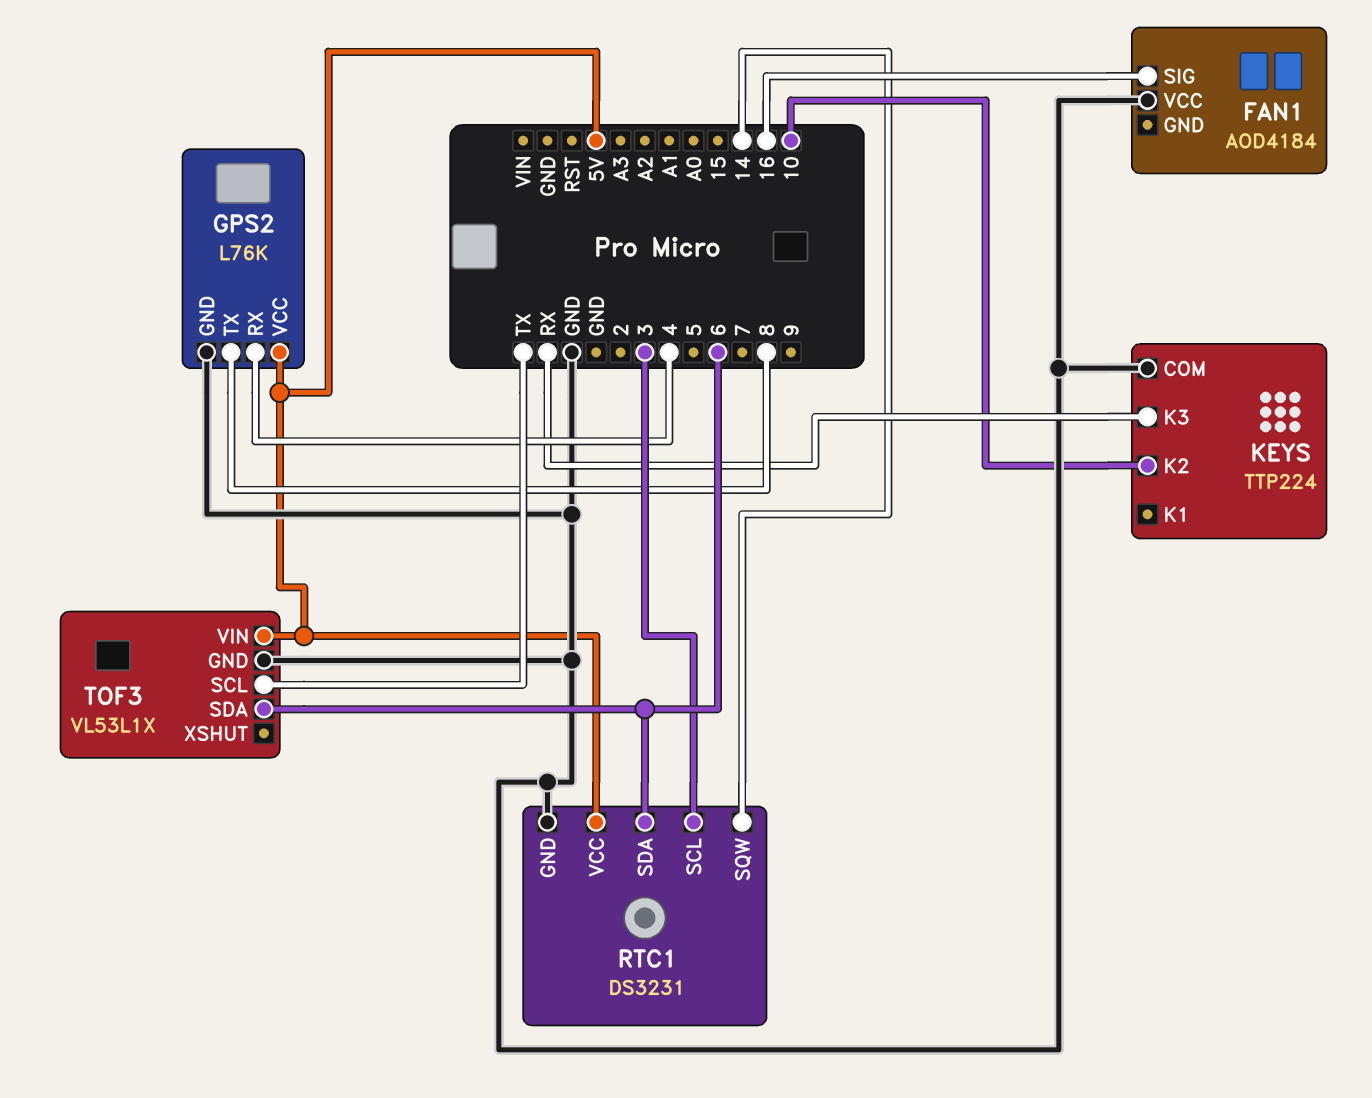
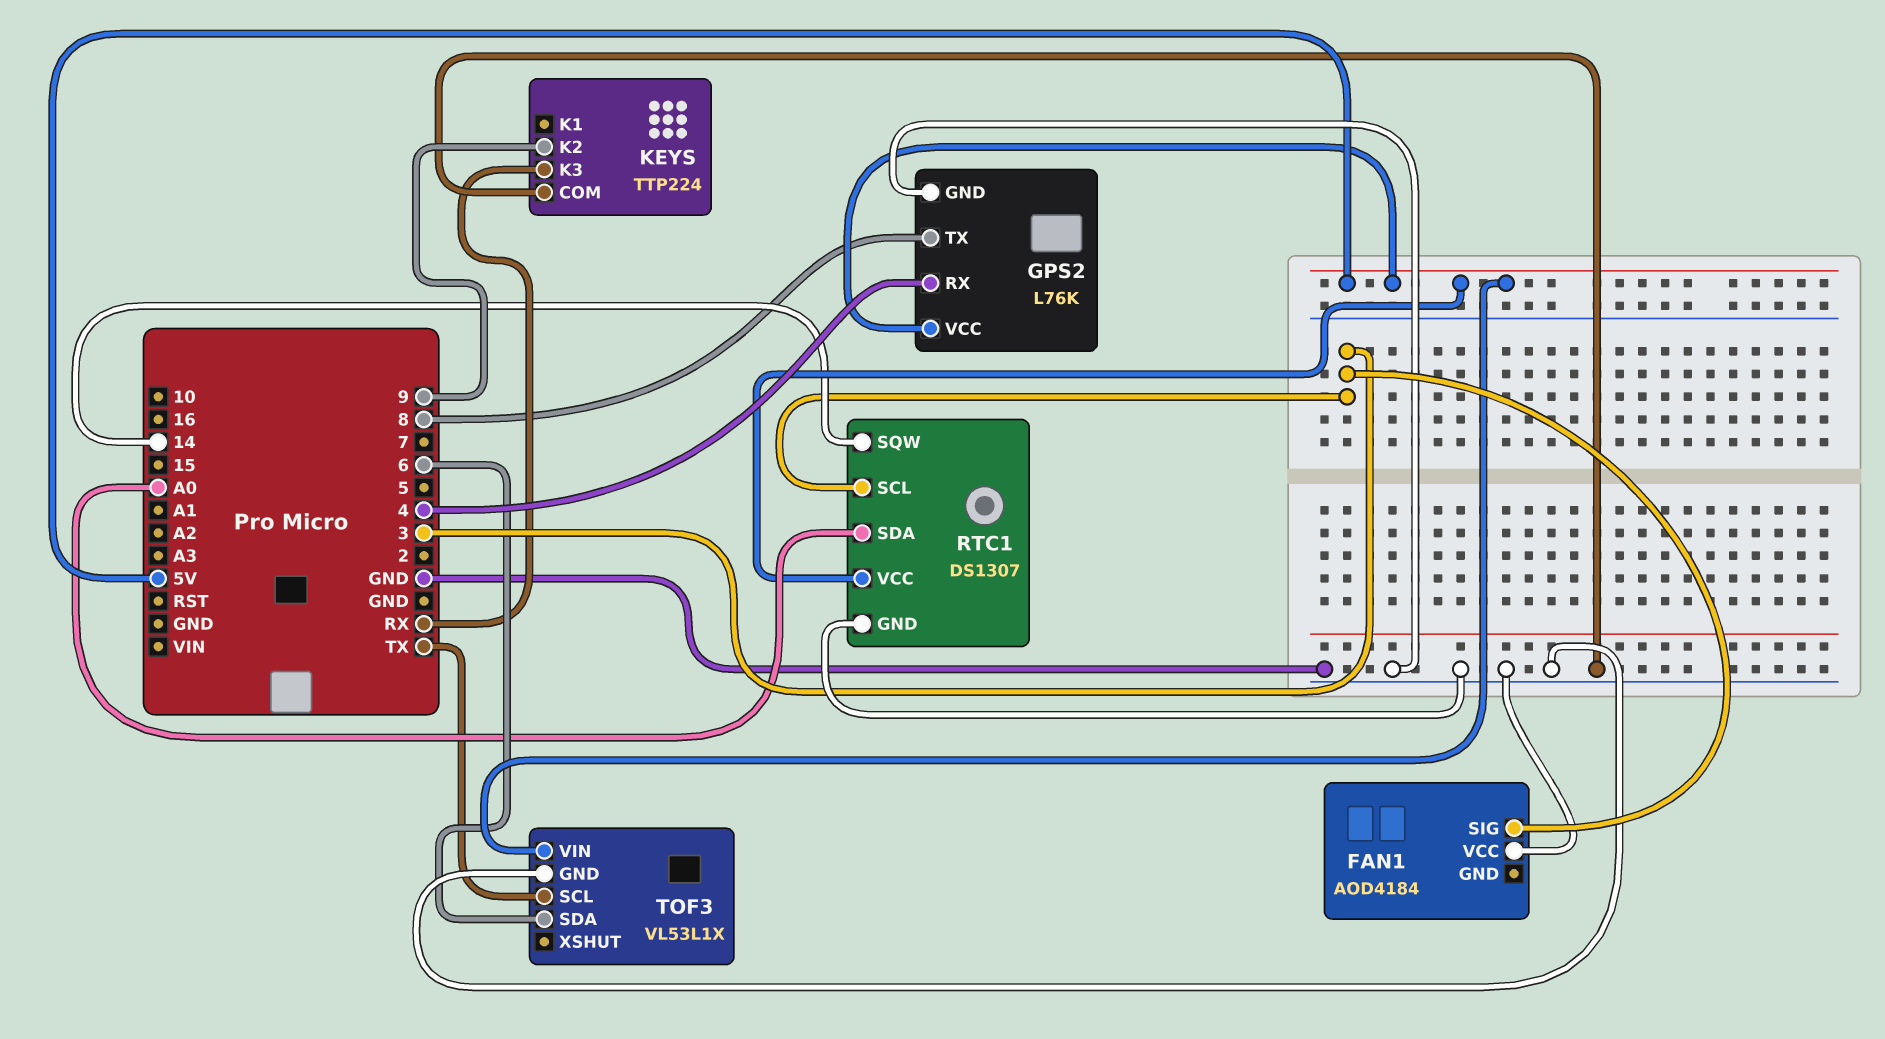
FAN1 pin SIG: 16 -> 3
KEYS pin K2: 10 -> 9
RTC1: DS3231 -> DS1307
RTC1 pin SDA: 6 -> A0

